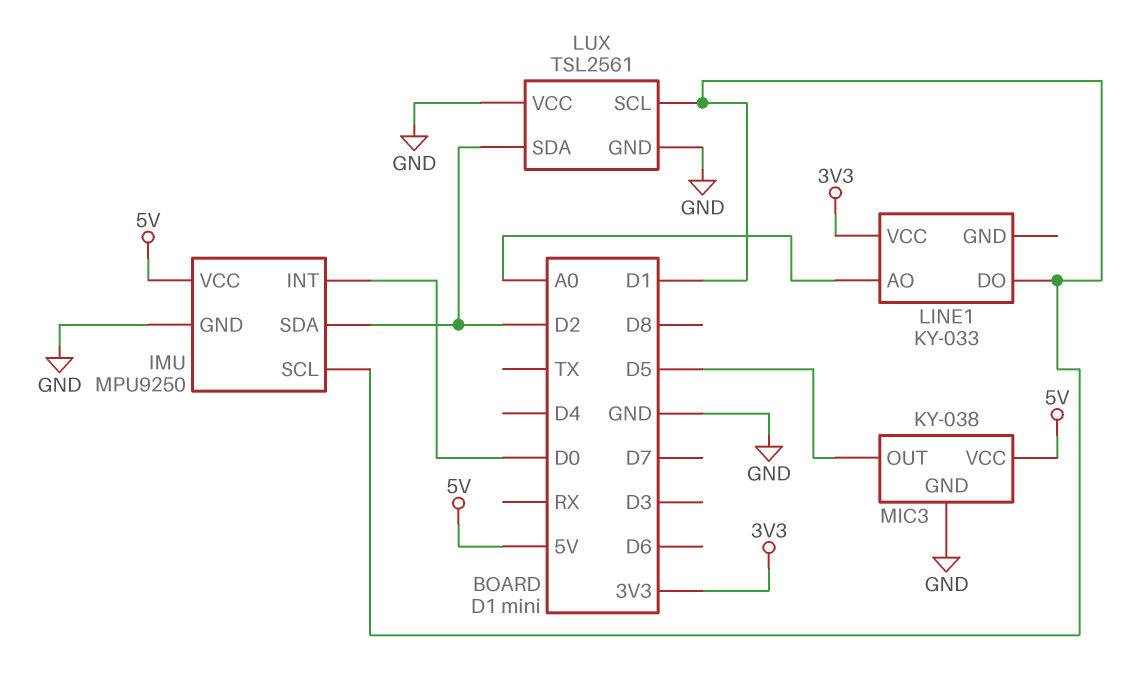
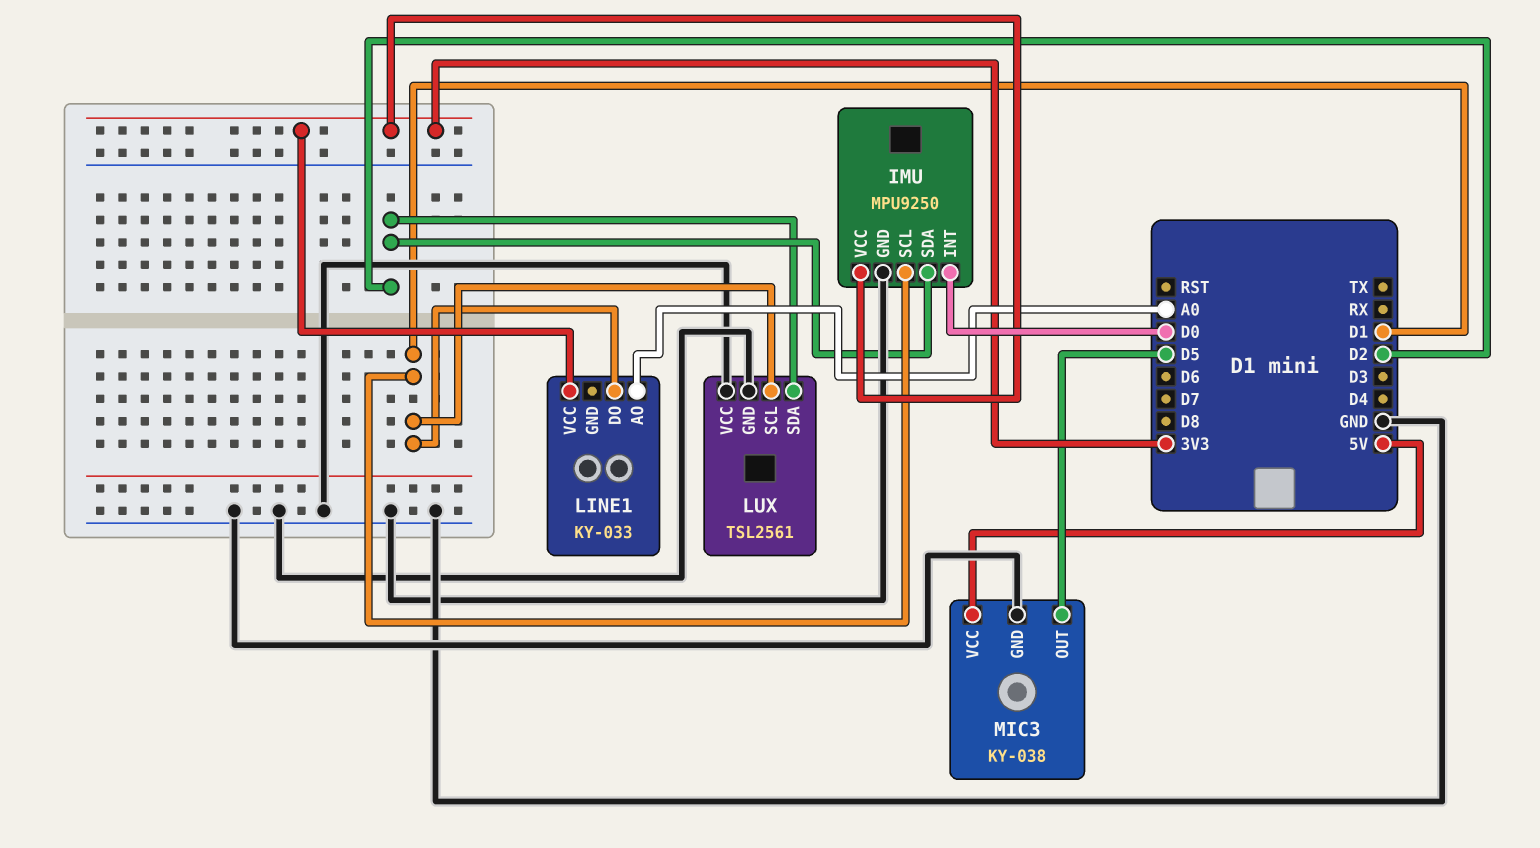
IMU pin VCC: 5V -> 3V3

